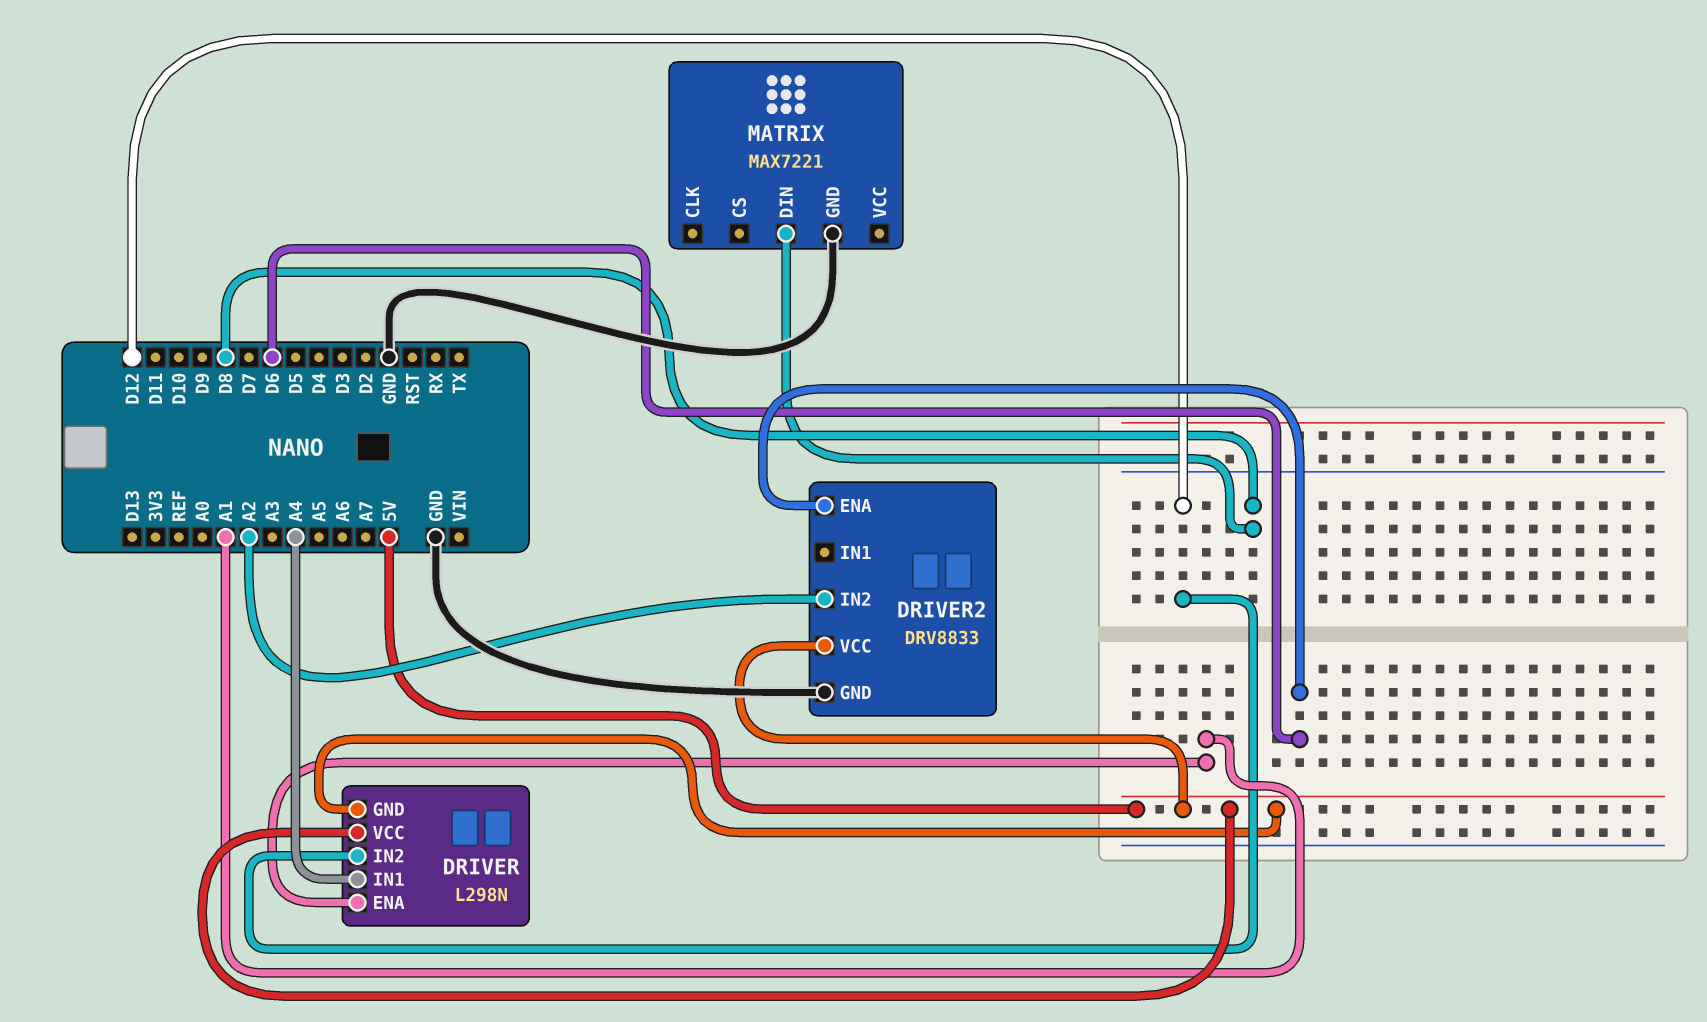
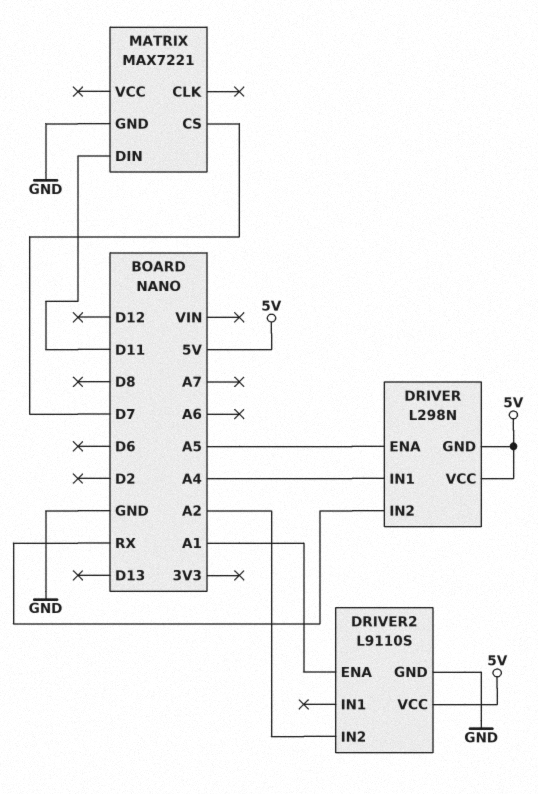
DRIVER pin ENA: A1 -> A5
DRIVER pin IN2: D12 -> RX
DRIVER2: DRV8833 -> L9110S
DRIVER2 pin ENA: D6 -> A1
MATRIX pin CS: none -> D7
MATRIX pin DIN: D8 -> D11

